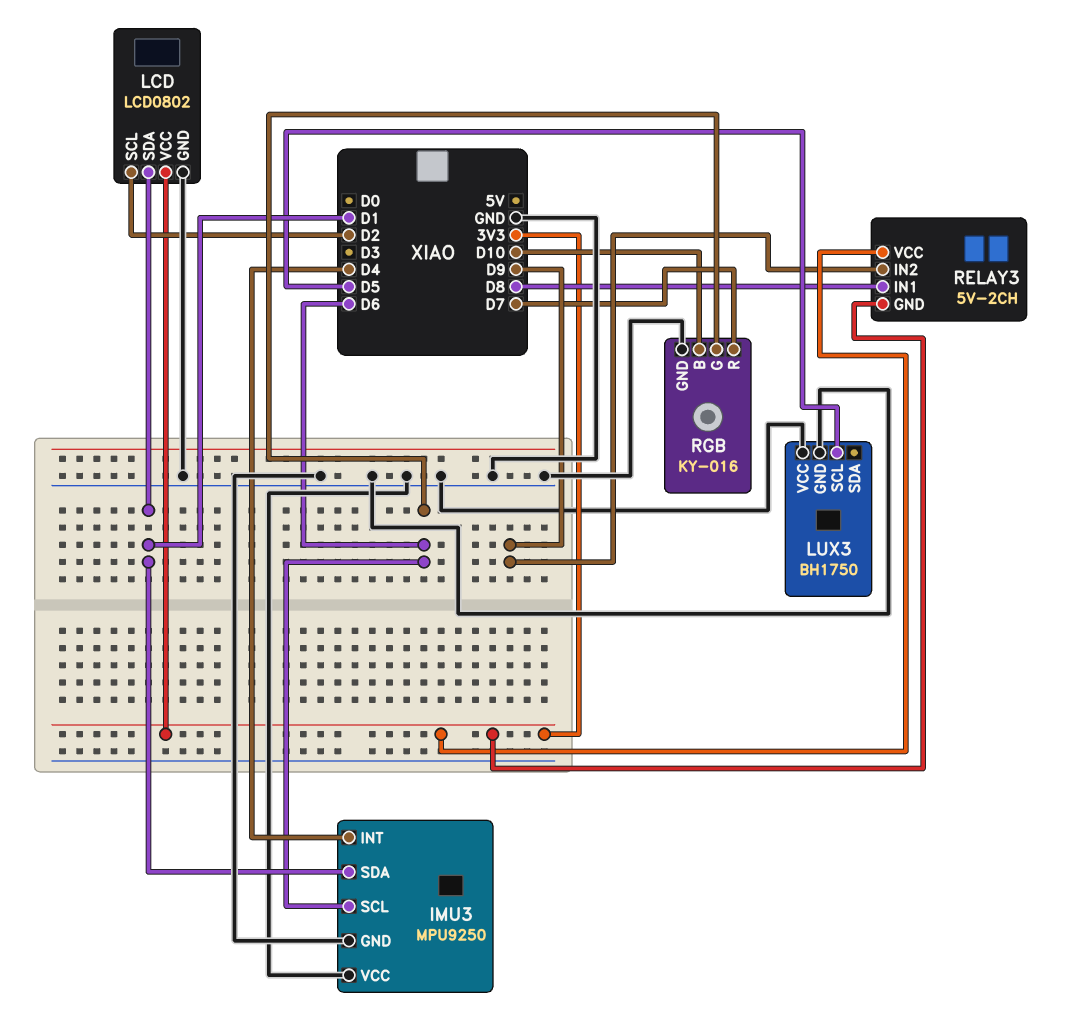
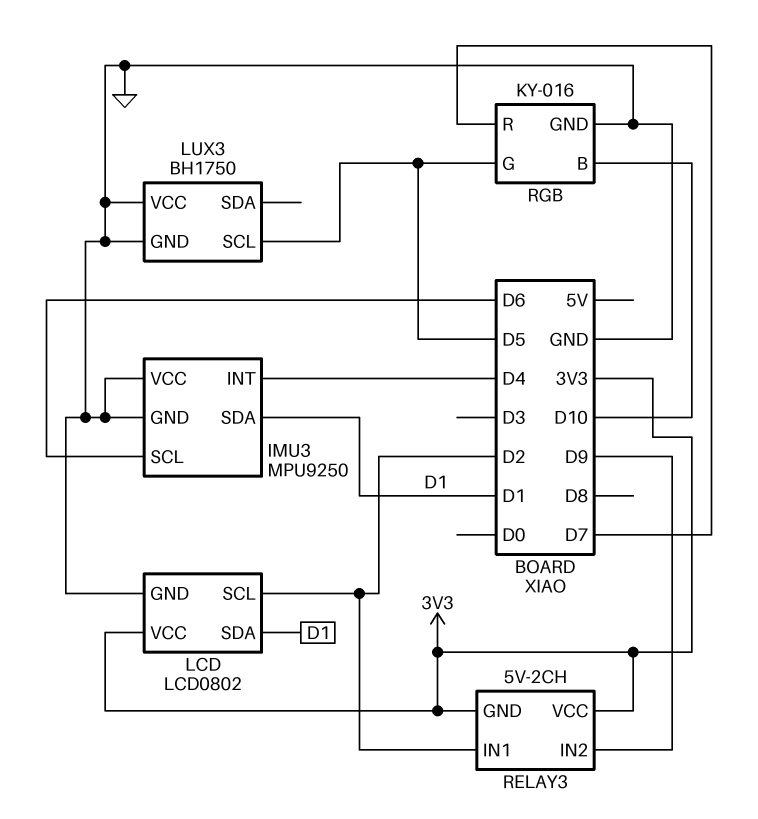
RELAY3 pin IN1: D8 -> D2
RGB pin G: D6 -> D5

